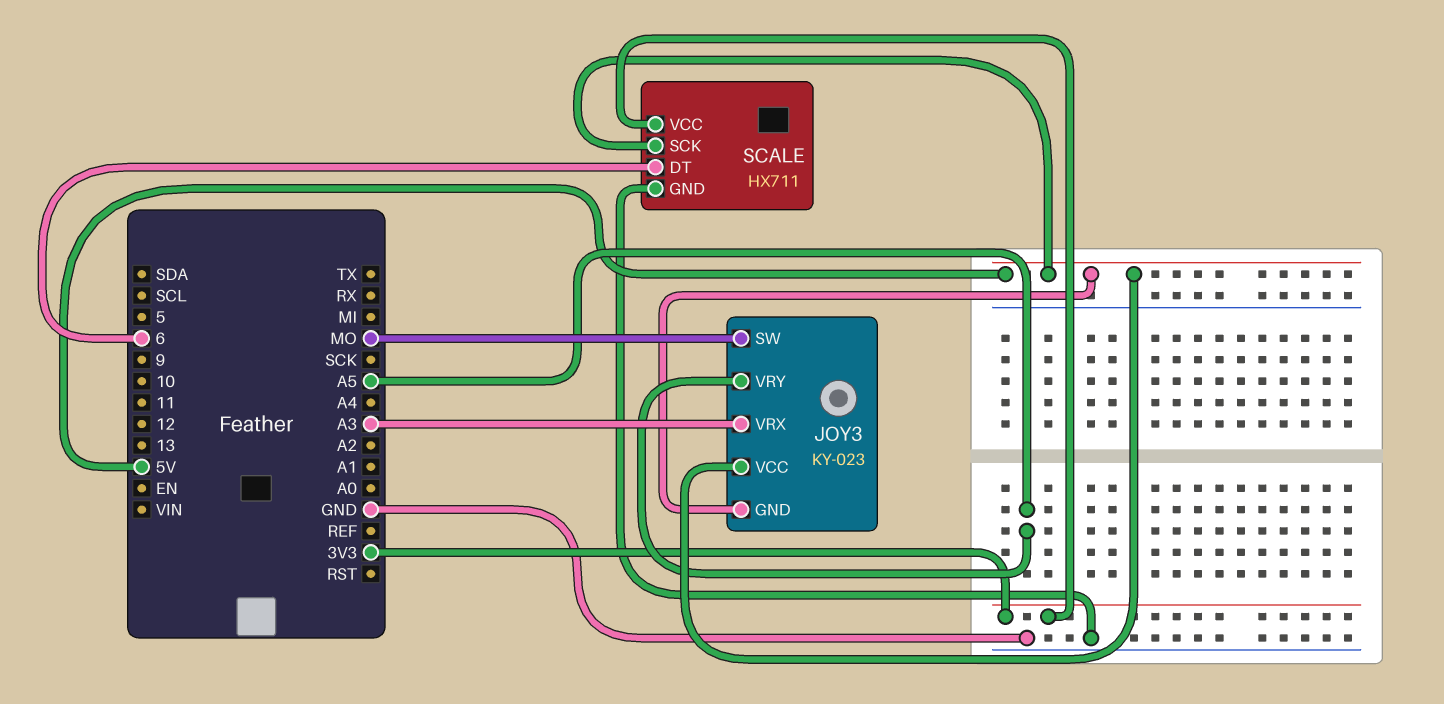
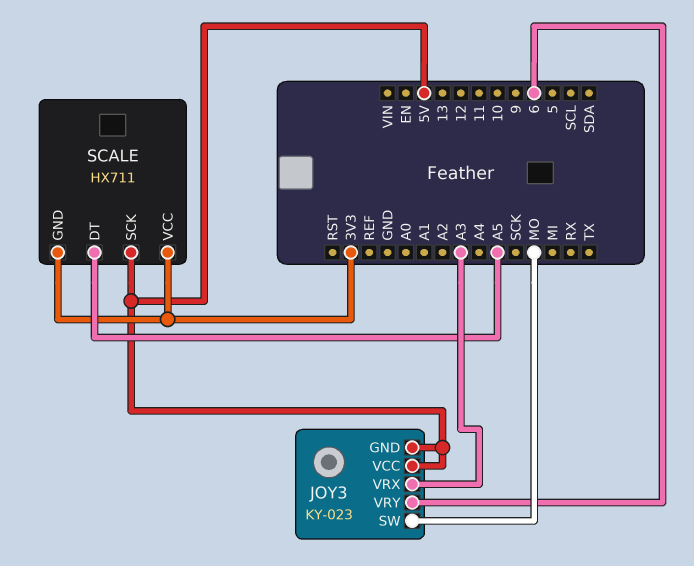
JOY3 pin VRY: A5 -> 6
SCALE pin DT: 6 -> A5
SCALE pin GND: GND -> 3V3

